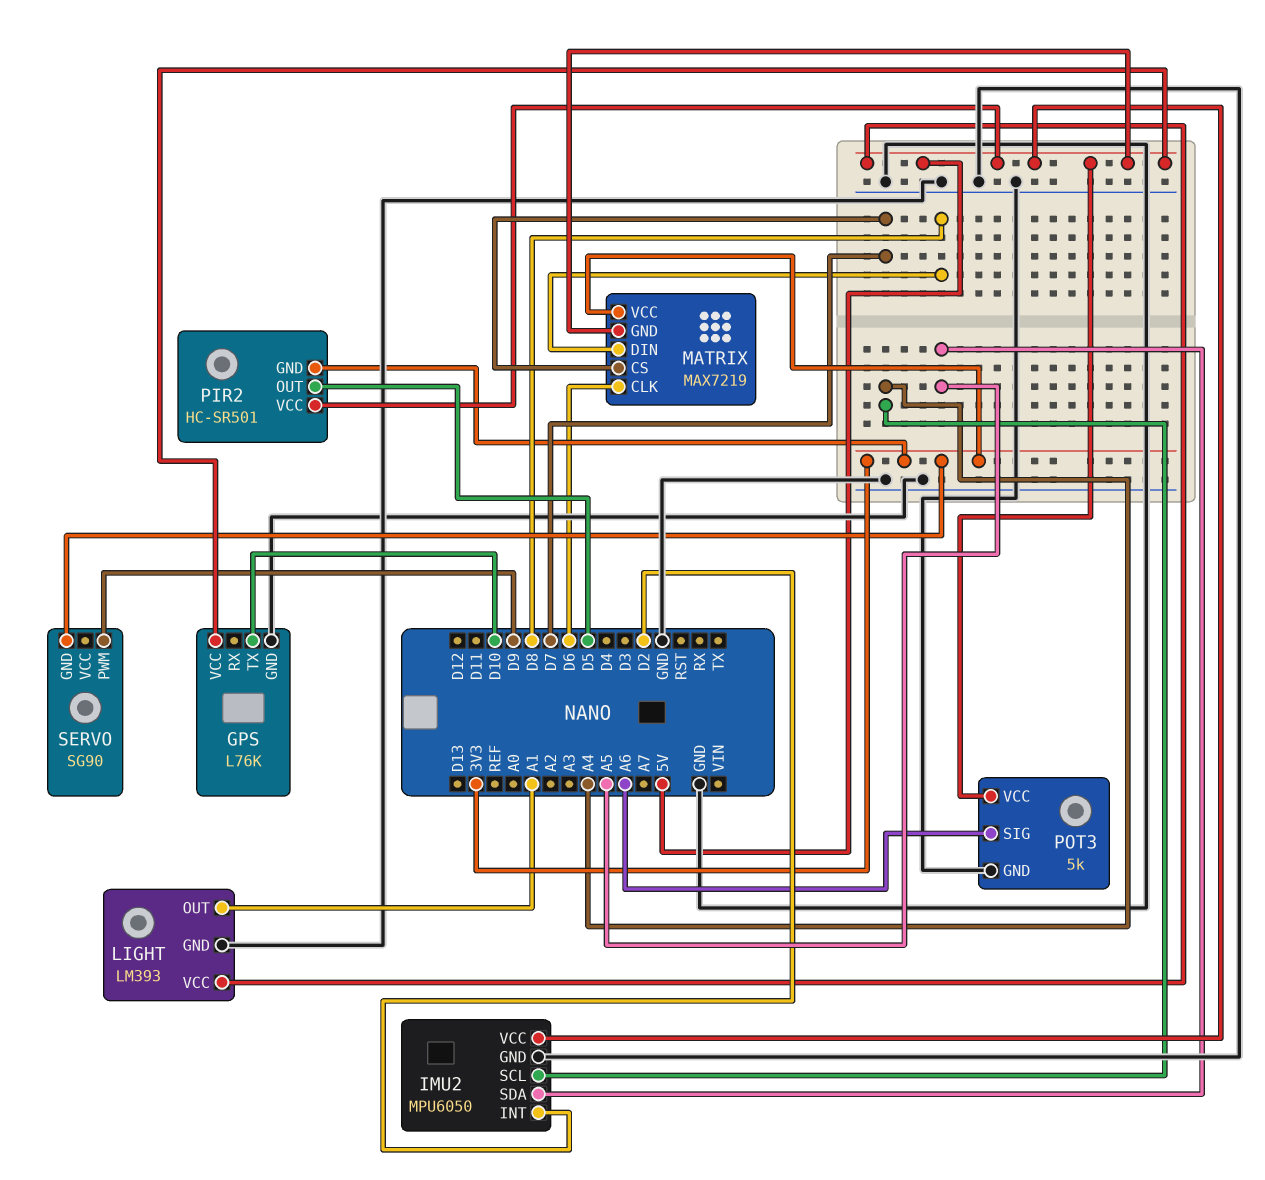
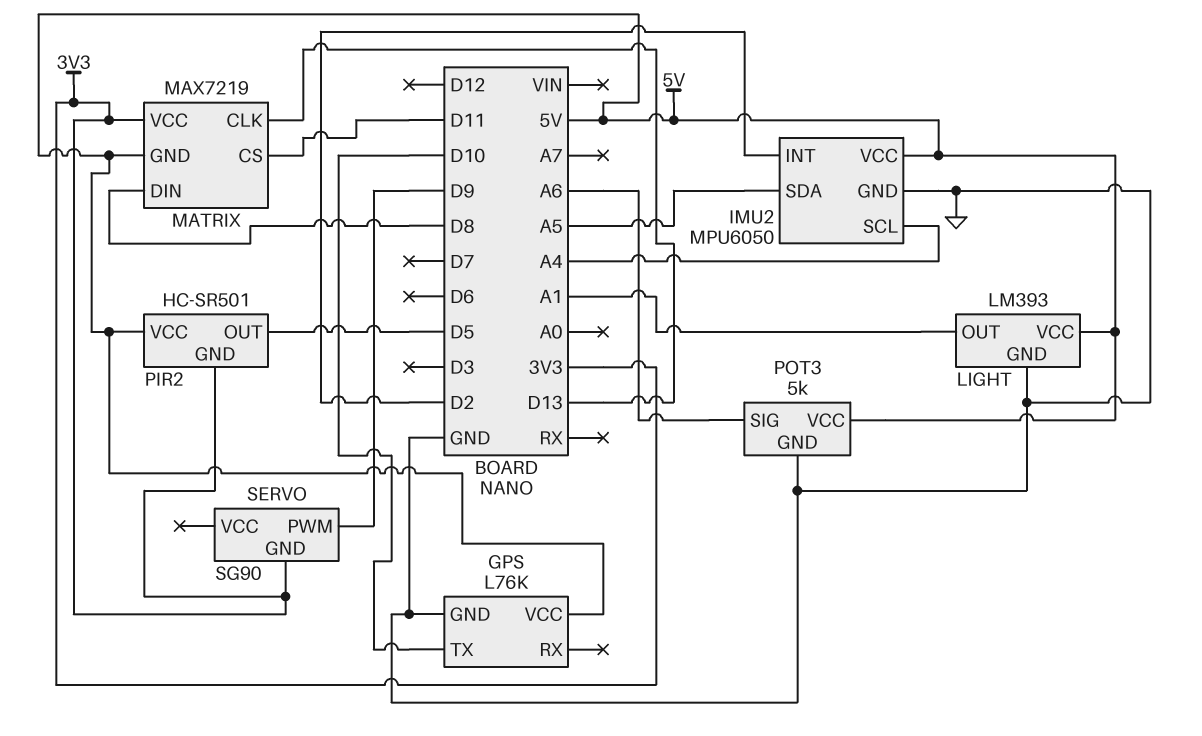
MATRIX pin CLK: D6 -> D13
MATRIX pin CS: D7 -> D11

